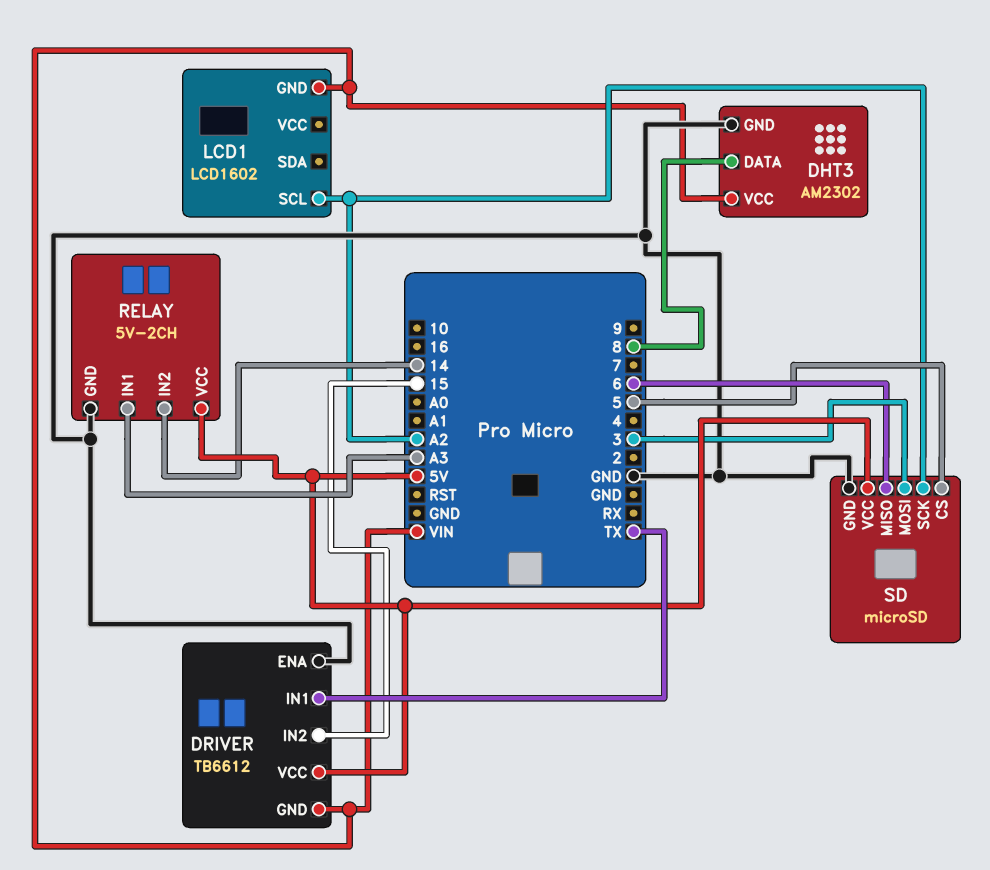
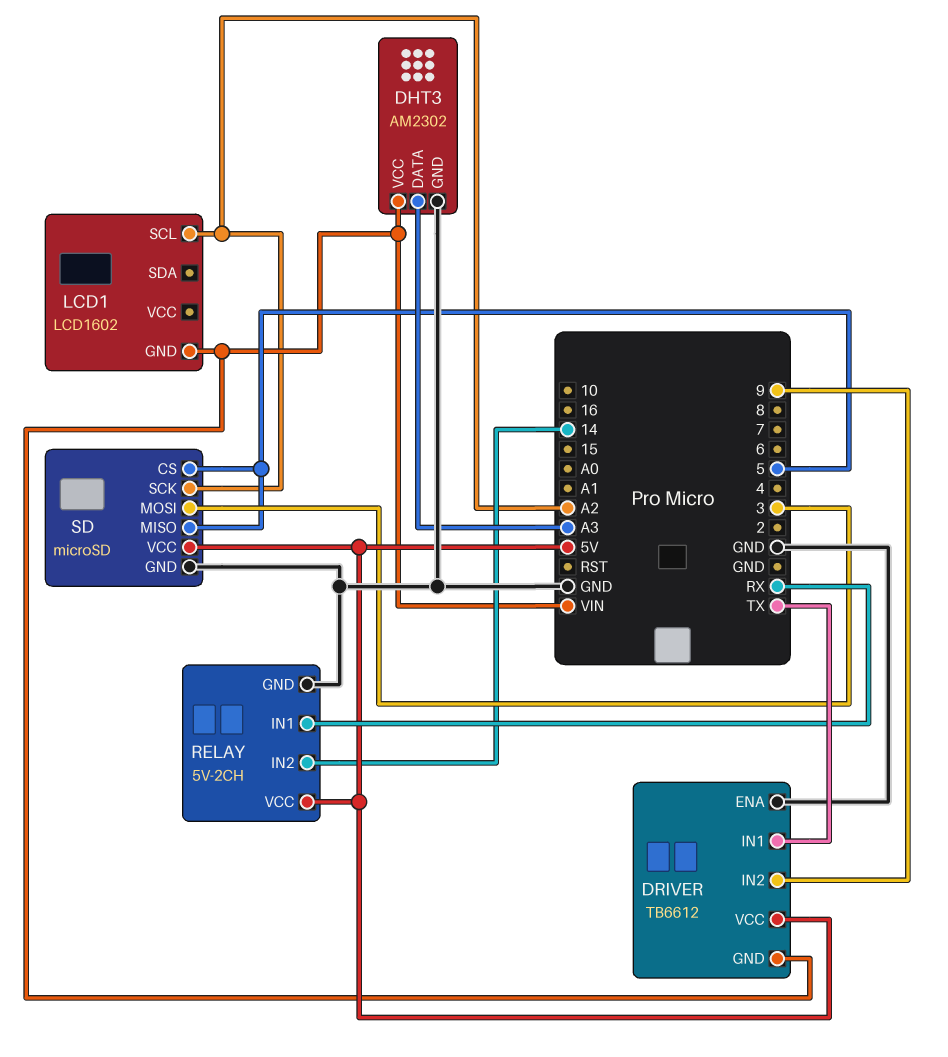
DHT3 pin DATA: 8 -> A3
DRIVER pin IN2: 15 -> 9
RELAY pin IN1: A3 -> RX
SD pin MISO: 6 -> 5

